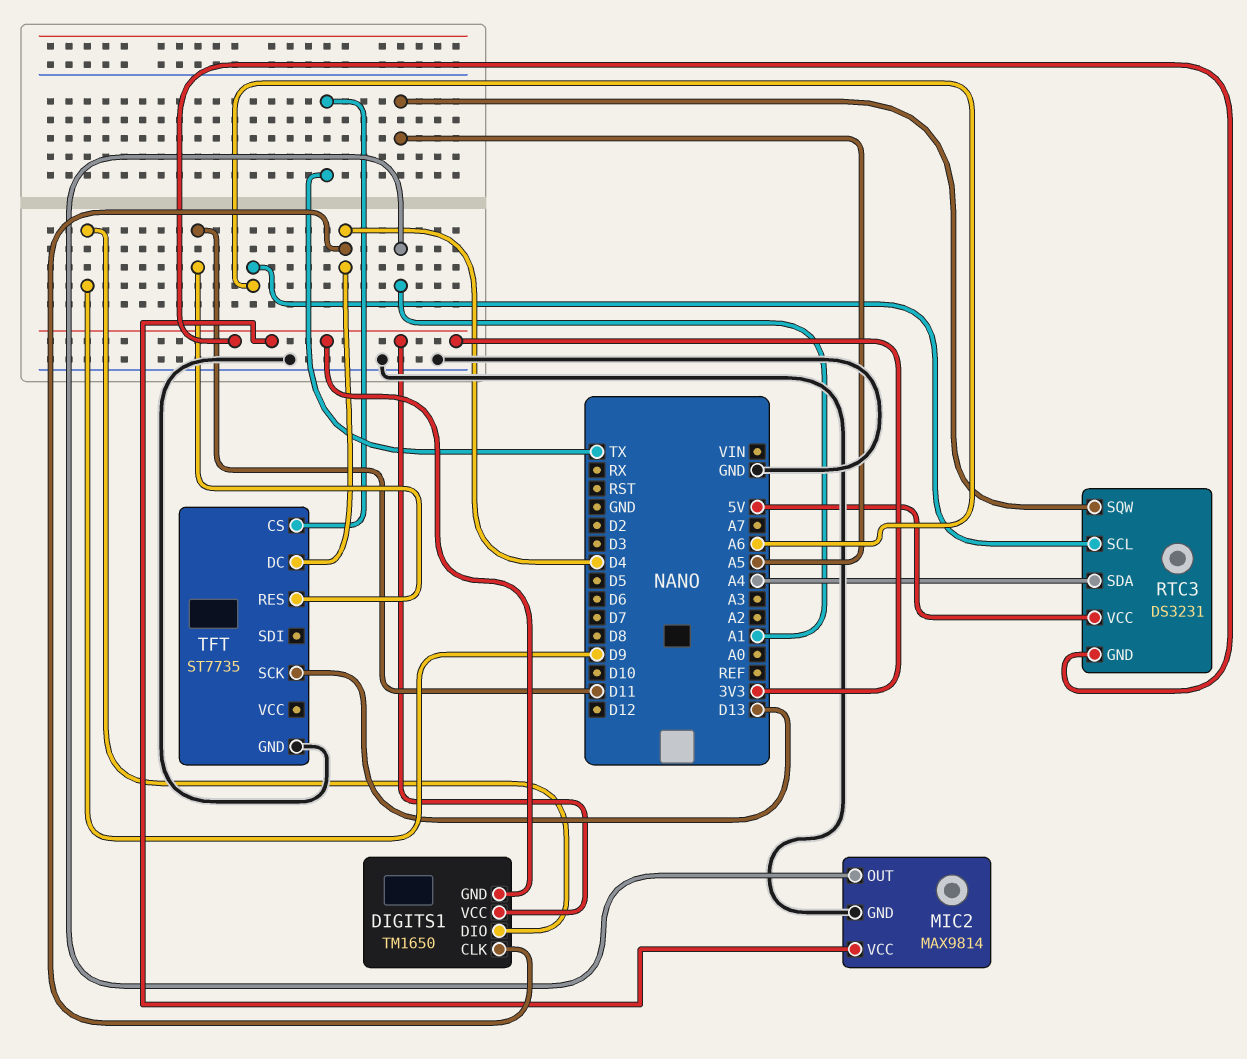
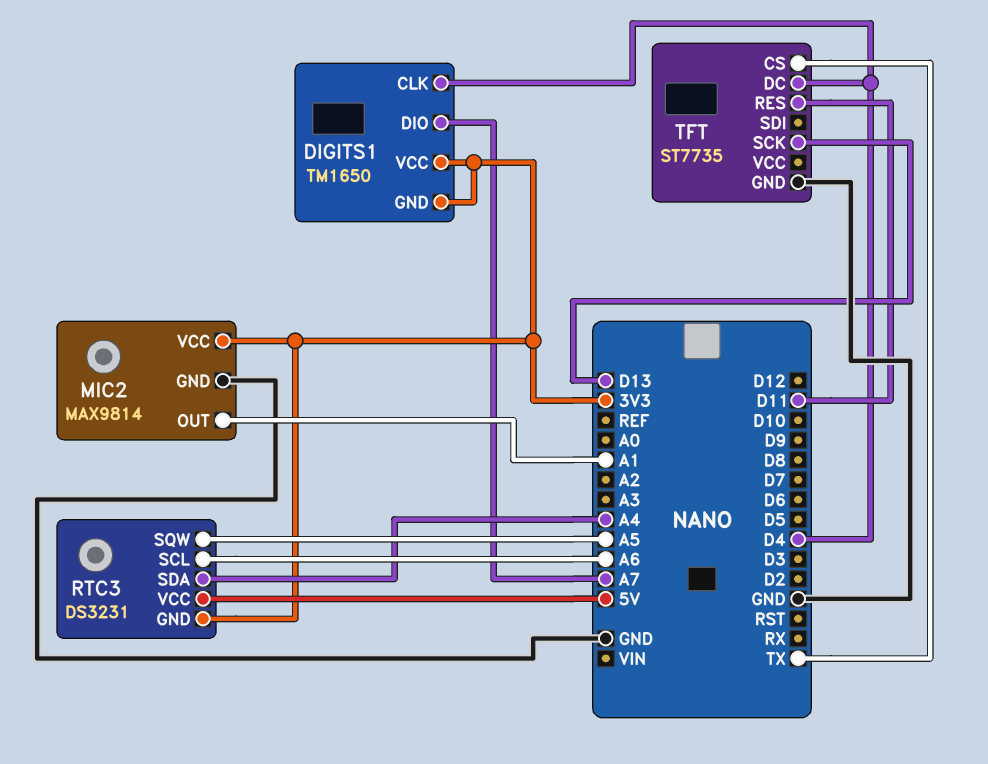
DIGITS1 pin DIO: D9 -> A7

